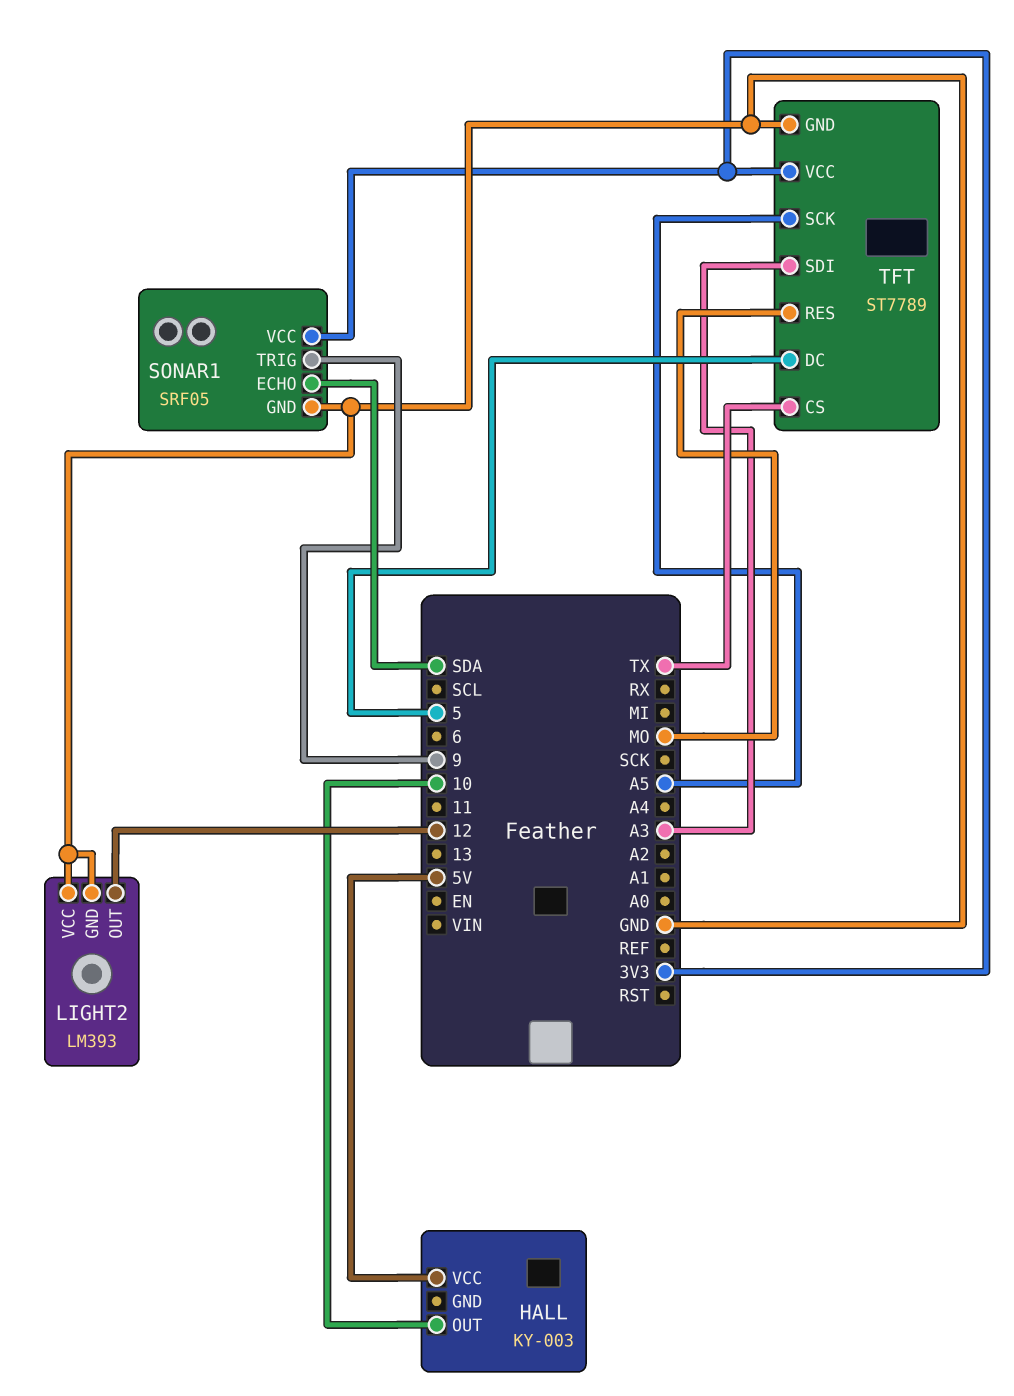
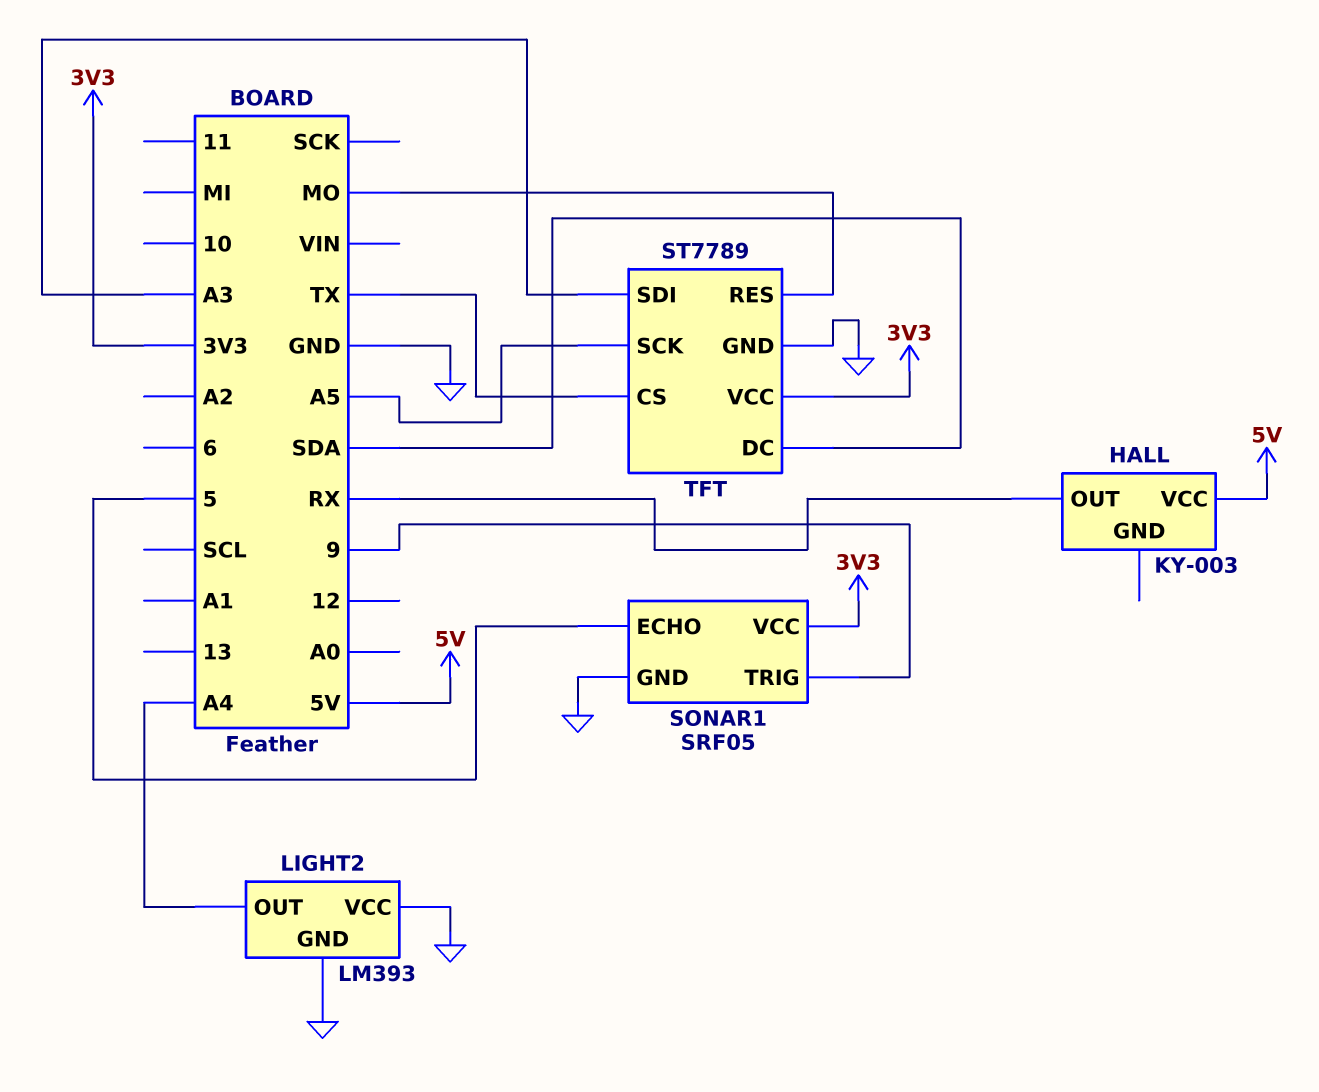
HALL pin OUT: 10 -> RX
LIGHT2 pin OUT: 12 -> A4
SONAR1 pin ECHO: SDA -> 5
TFT pin DC: 5 -> SDA

